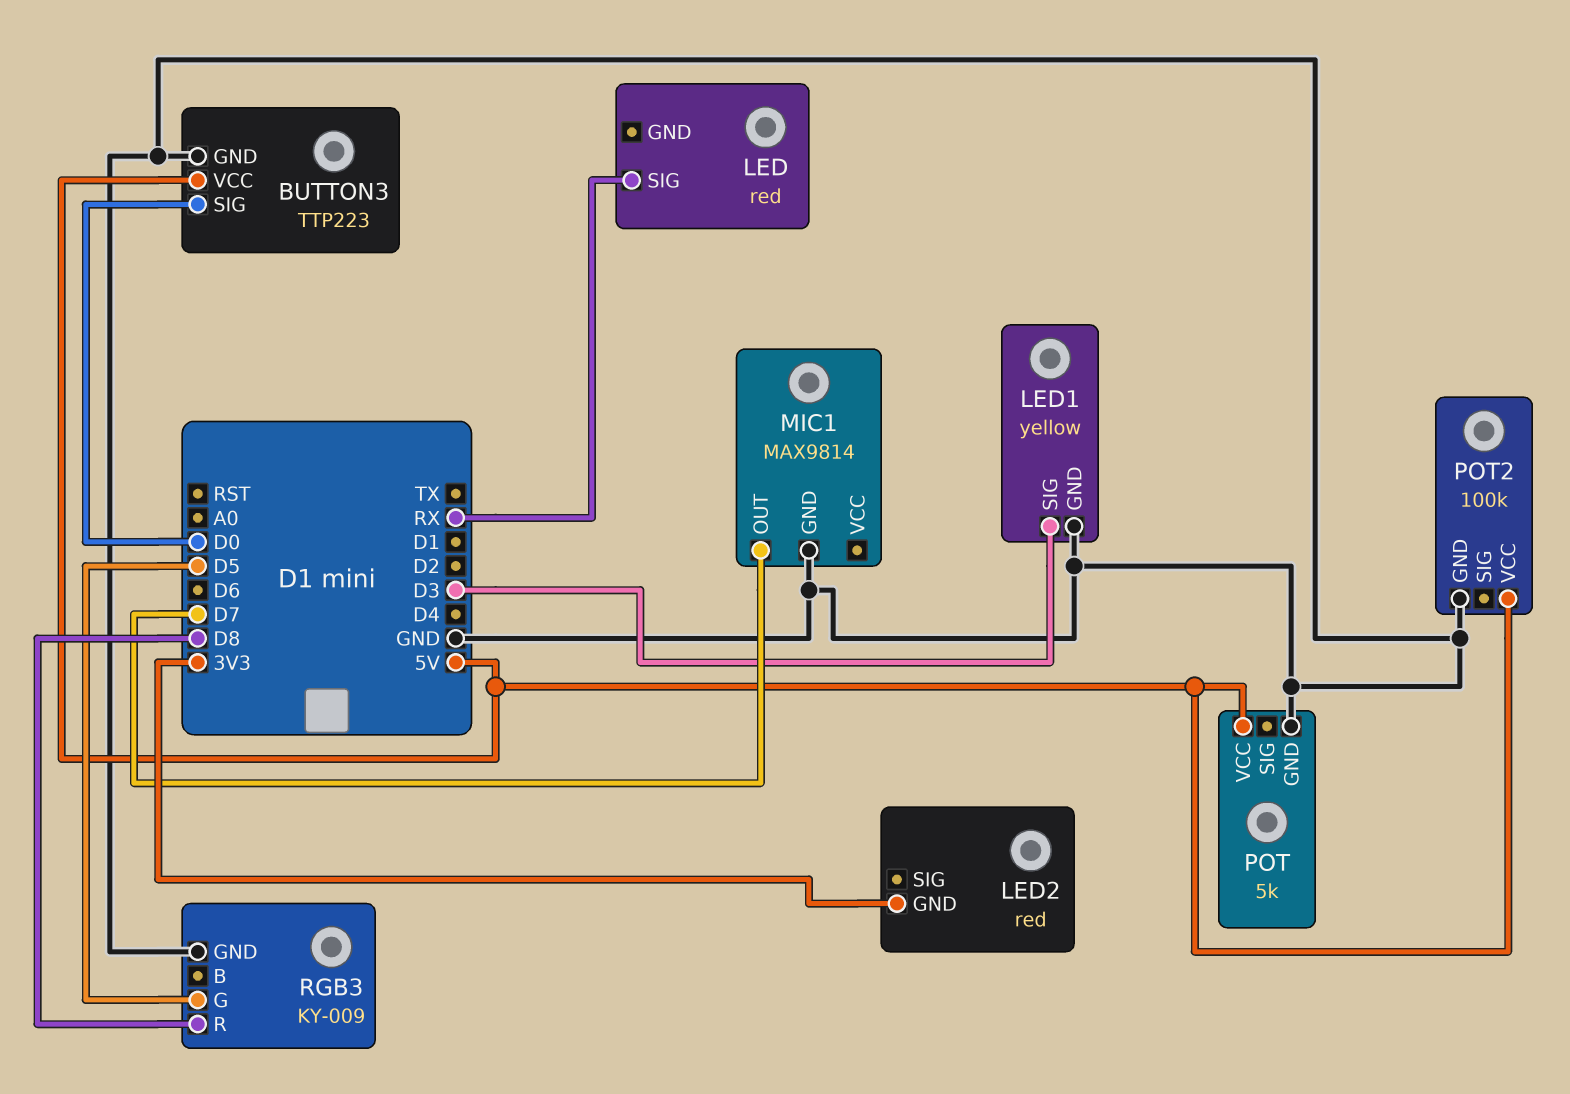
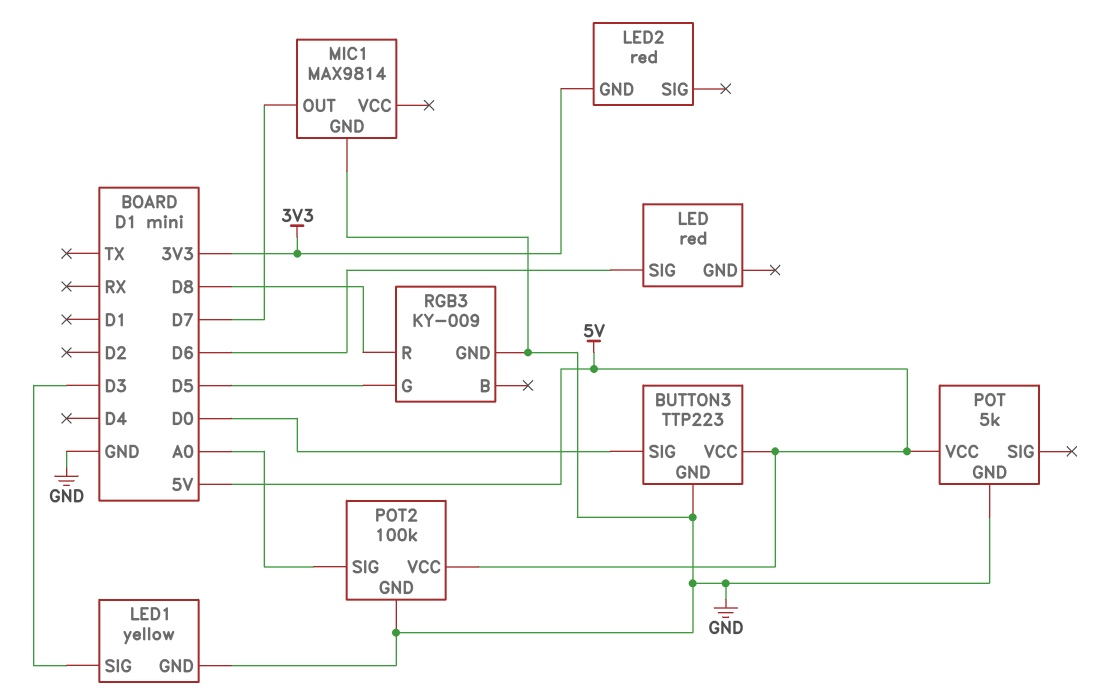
LED pin SIG: RX -> D6
POT2 pin SIG: none -> A0

